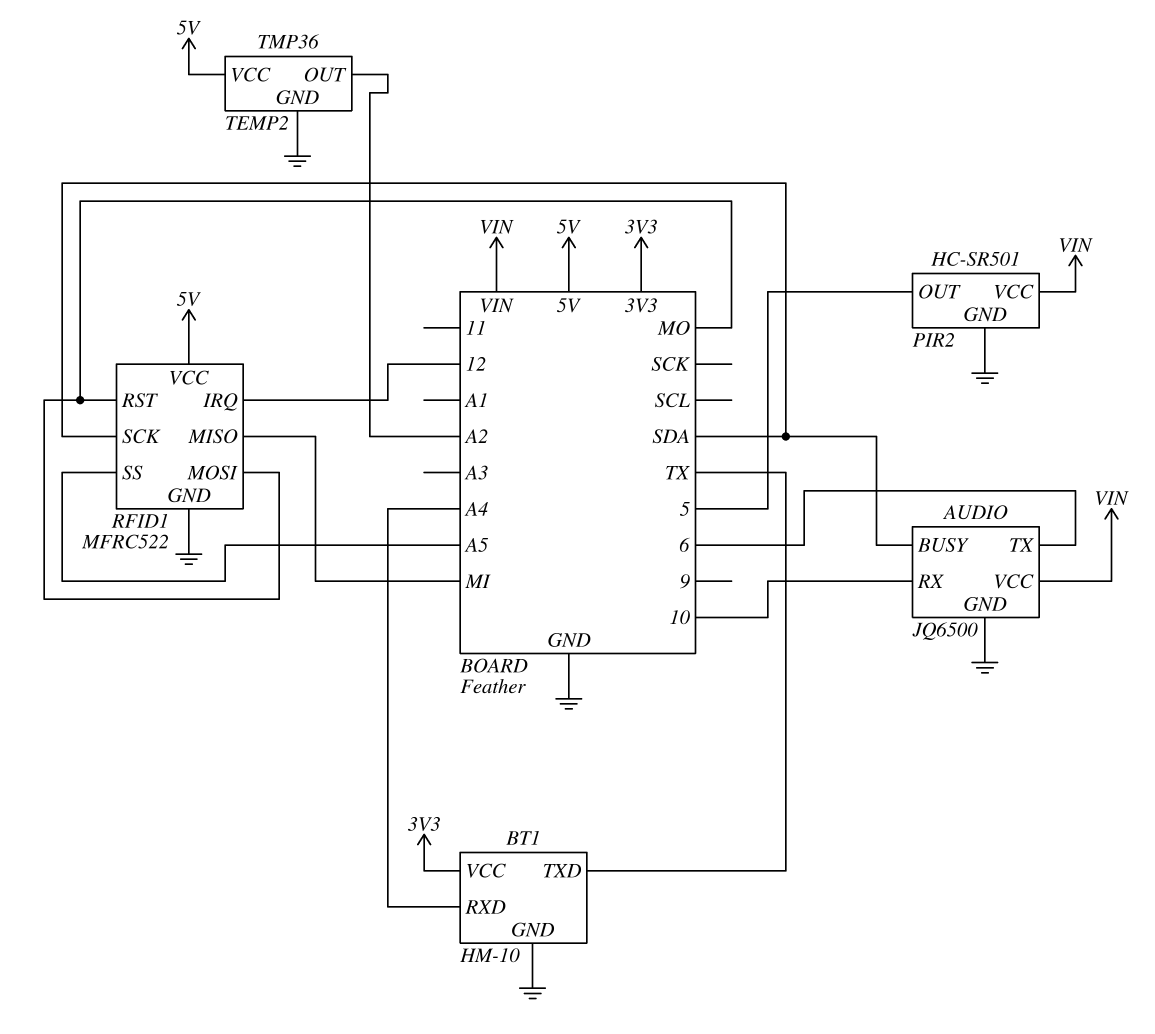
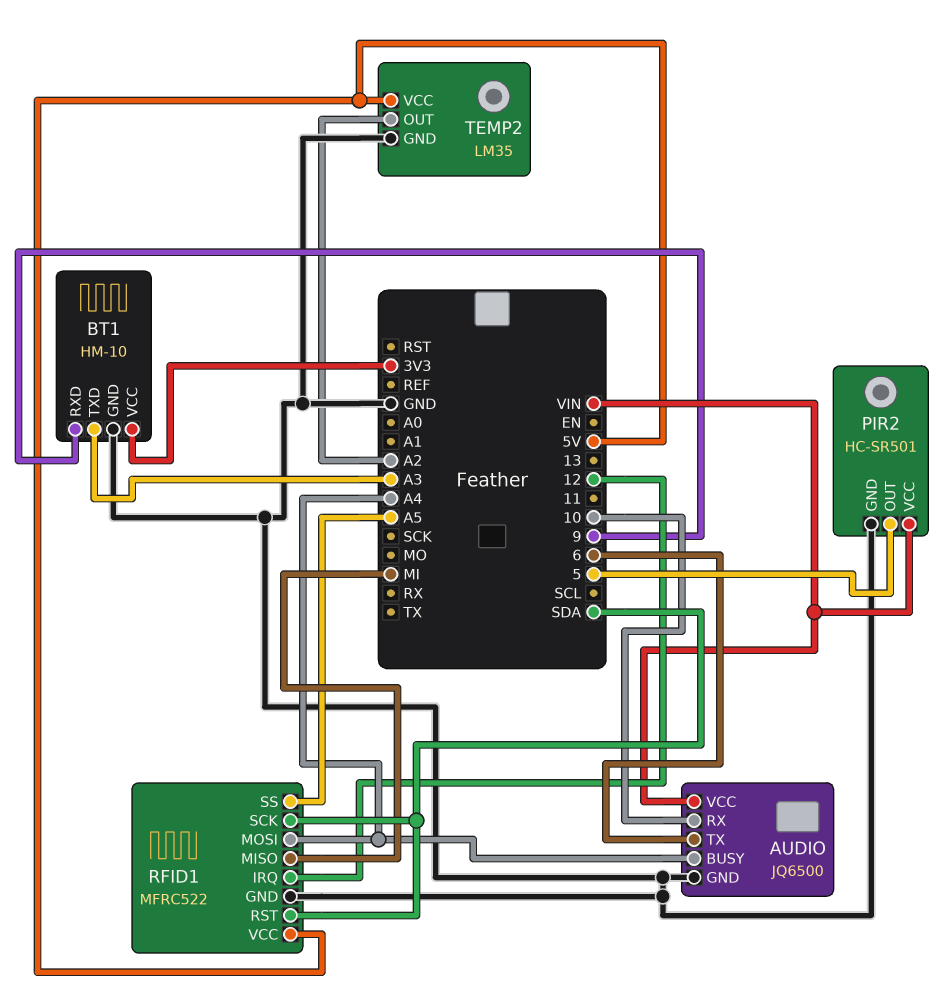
AUDIO pin BUSY: SDA -> A4
BT1 pin RXD: A4 -> 9
BT1 pin TXD: TX -> A3
RFID1 pin MOSI: MO -> A4
RFID1 pin RST: MO -> SDA
TEMP2: TMP36 -> LM35

